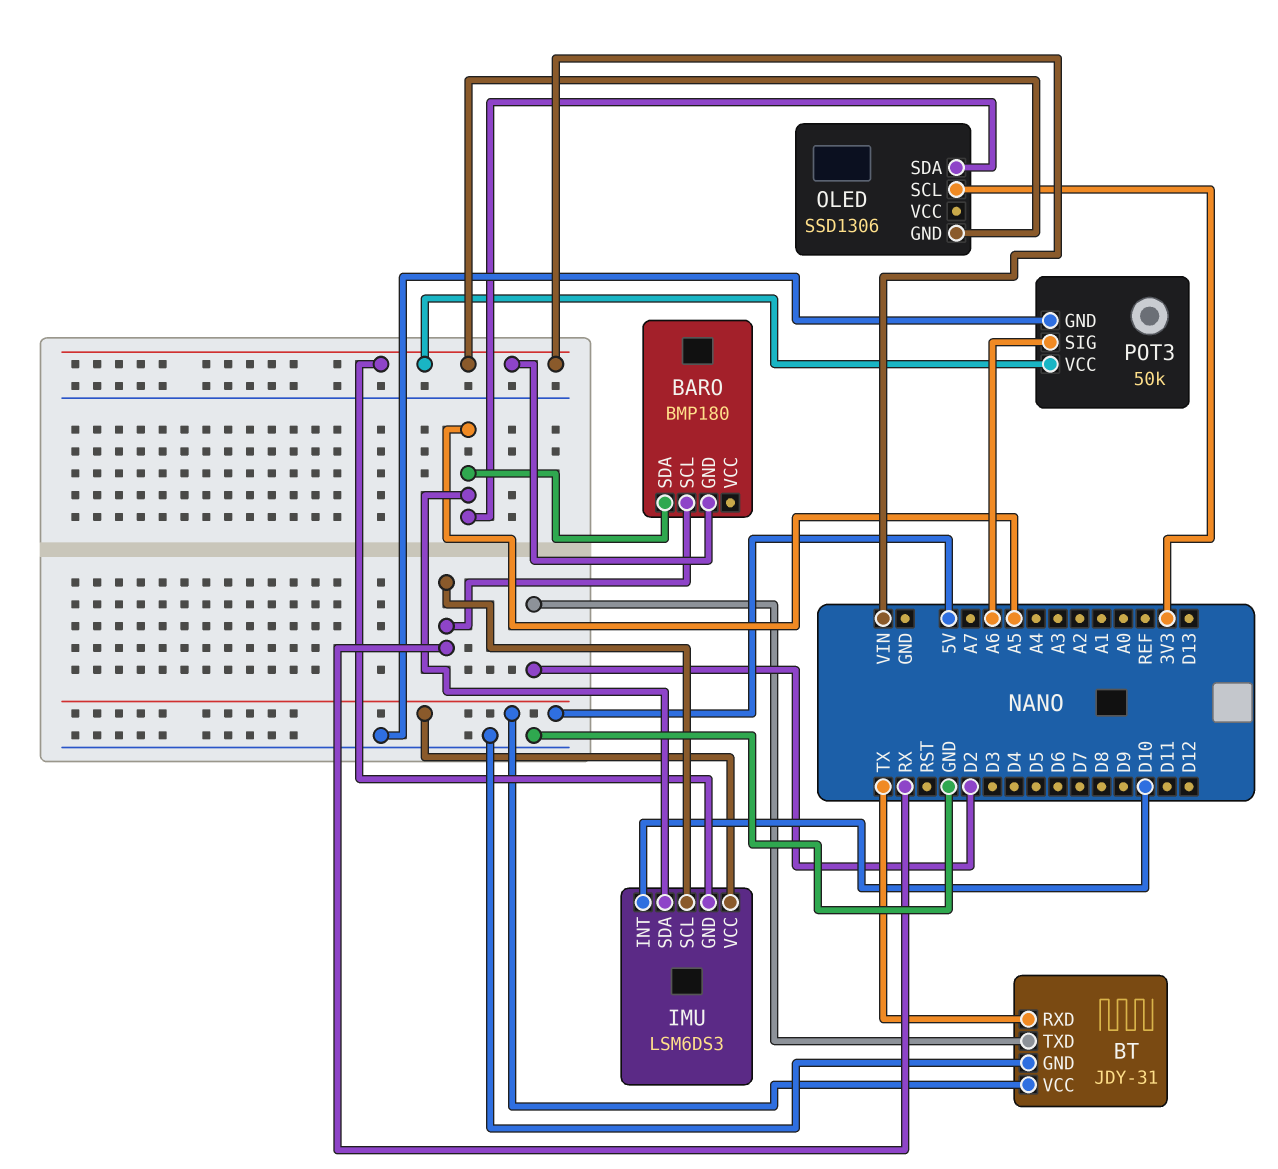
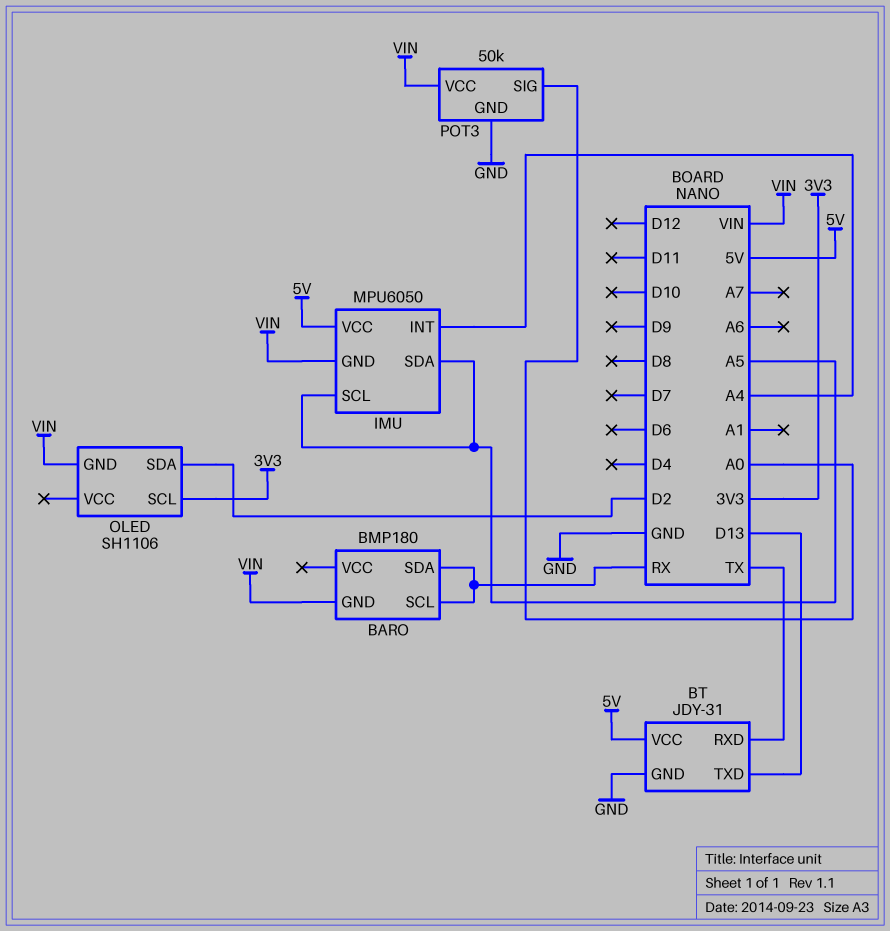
BARO pin SDA: A5 -> RX
BT pin TXD: D2 -> D13
IMU: LSM6DS3 -> MPU6050
IMU pin INT: D10 -> A4
IMU pin SCL: RX -> A5
OLED: SSD1306 -> SH1106
OLED pin SDA: A5 -> D2
POT3 pin SIG: A6 -> A0

